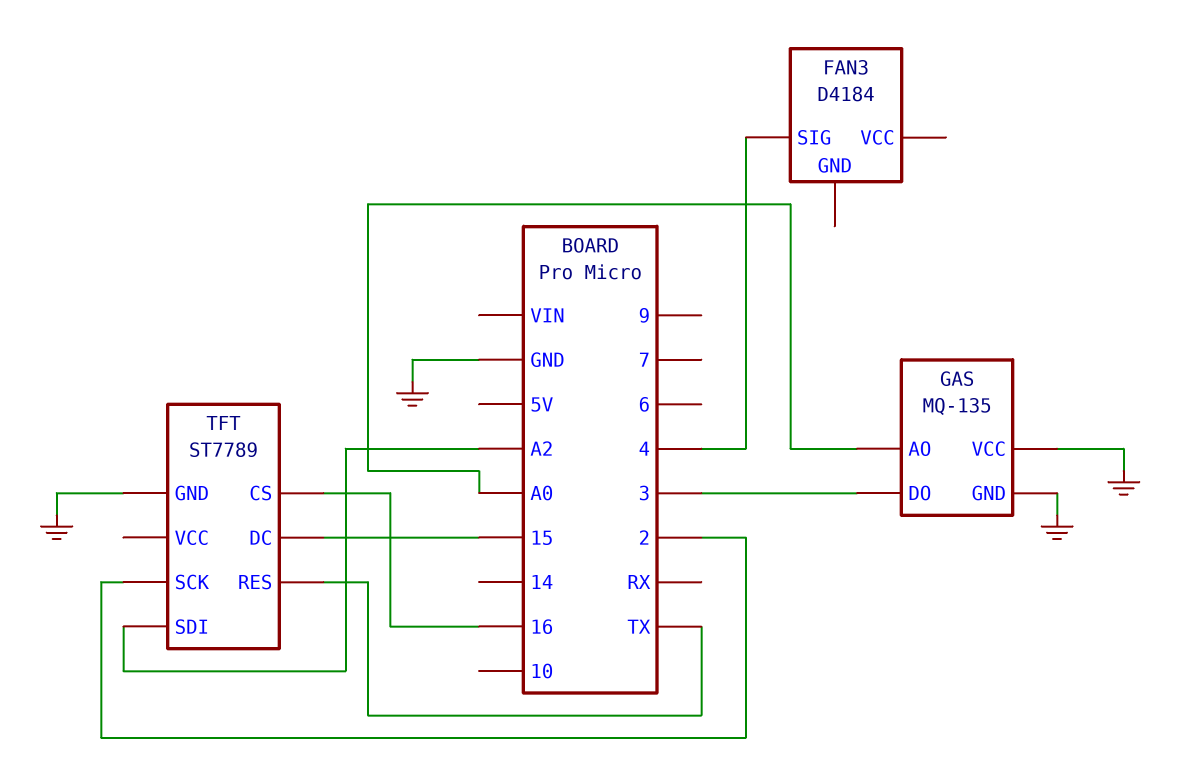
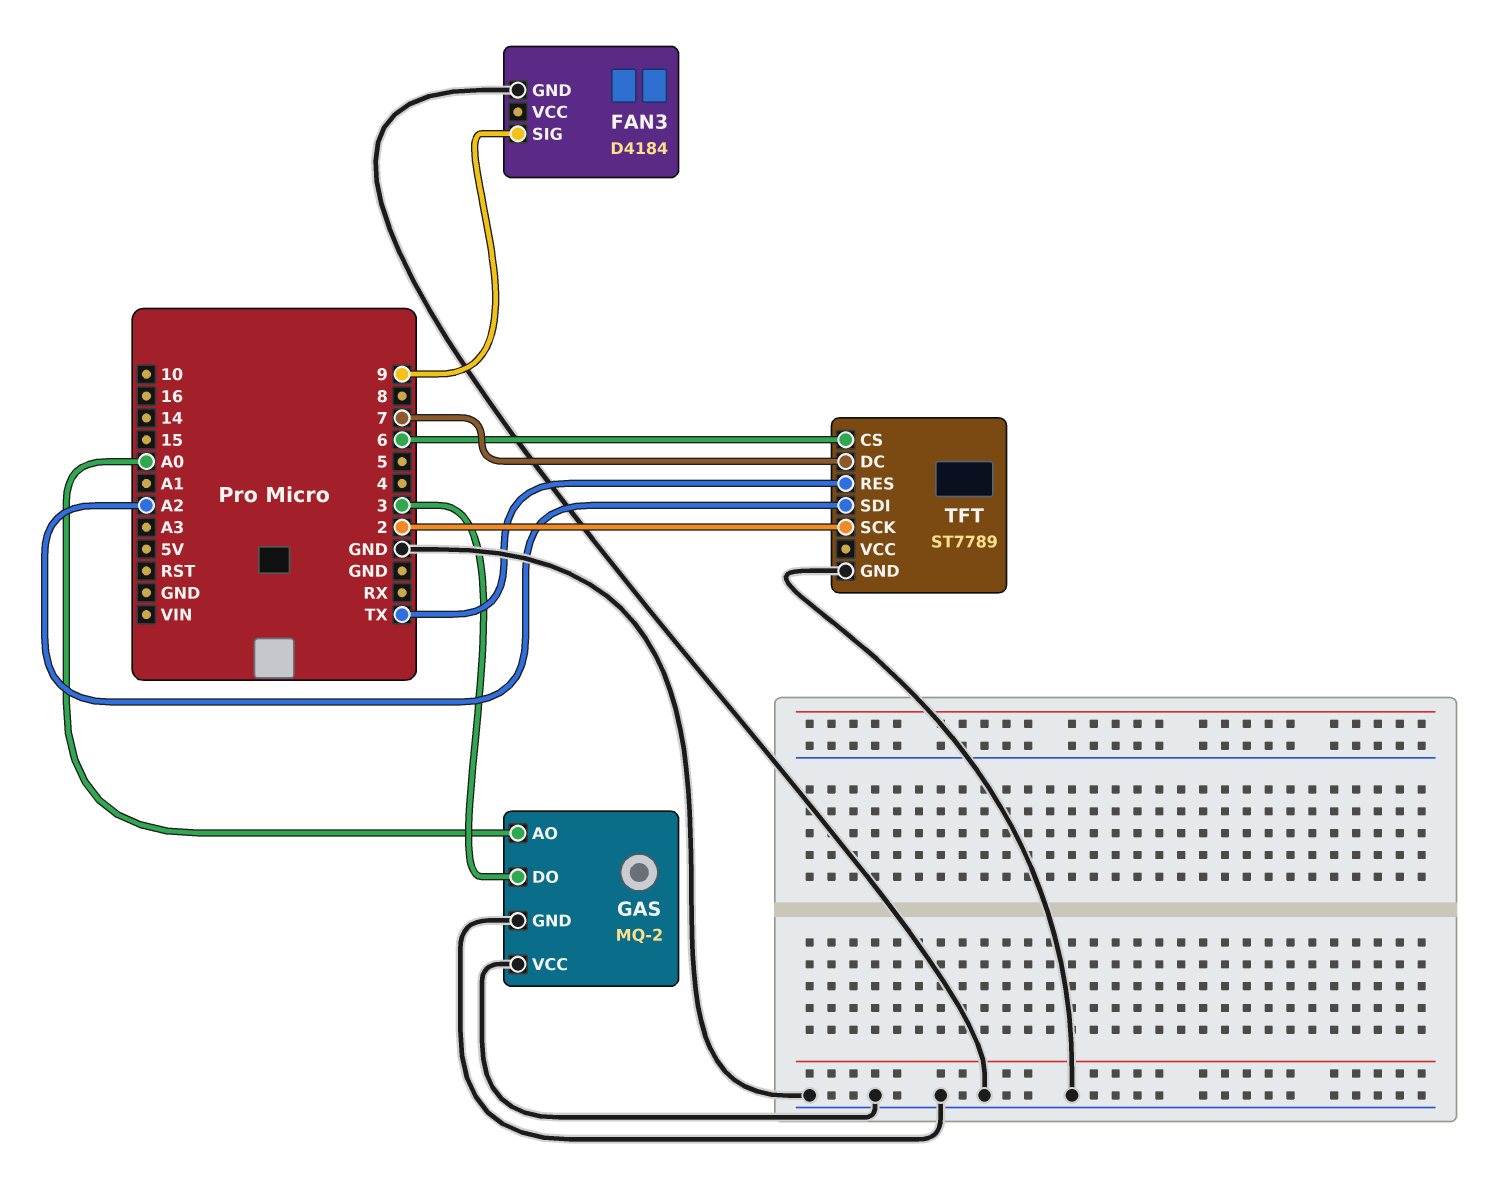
FAN3 pin GND: none -> GND
FAN3 pin SIG: 4 -> 9
GAS: MQ-135 -> MQ-2
TFT pin CS: 16 -> 6
TFT pin DC: 15 -> 7

